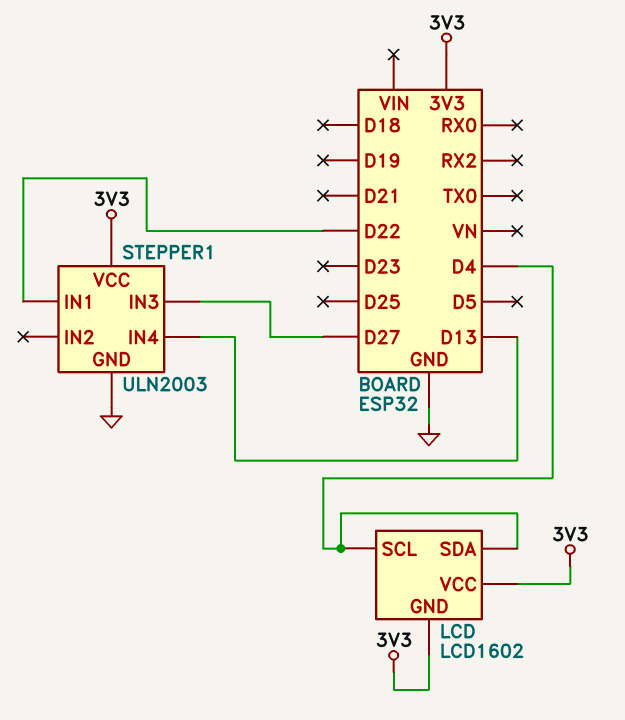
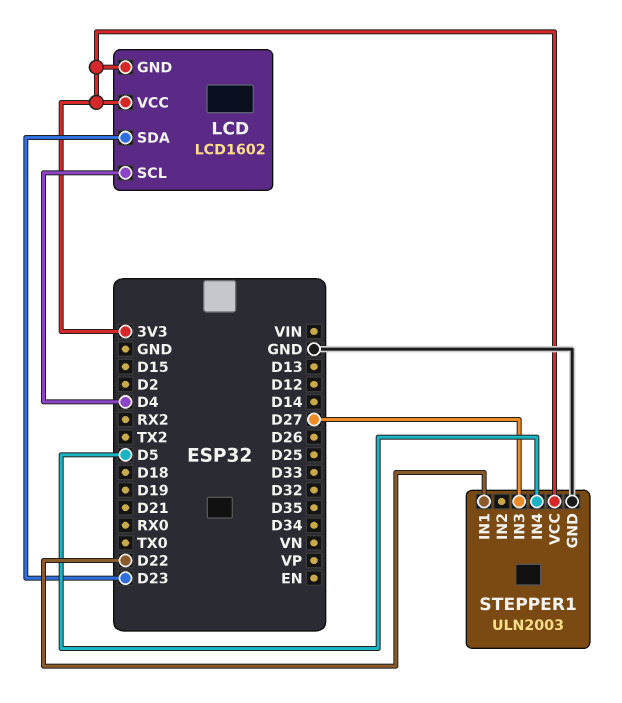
LCD pin SDA: D4 -> D23
STEPPER1 pin IN4: D13 -> D5

